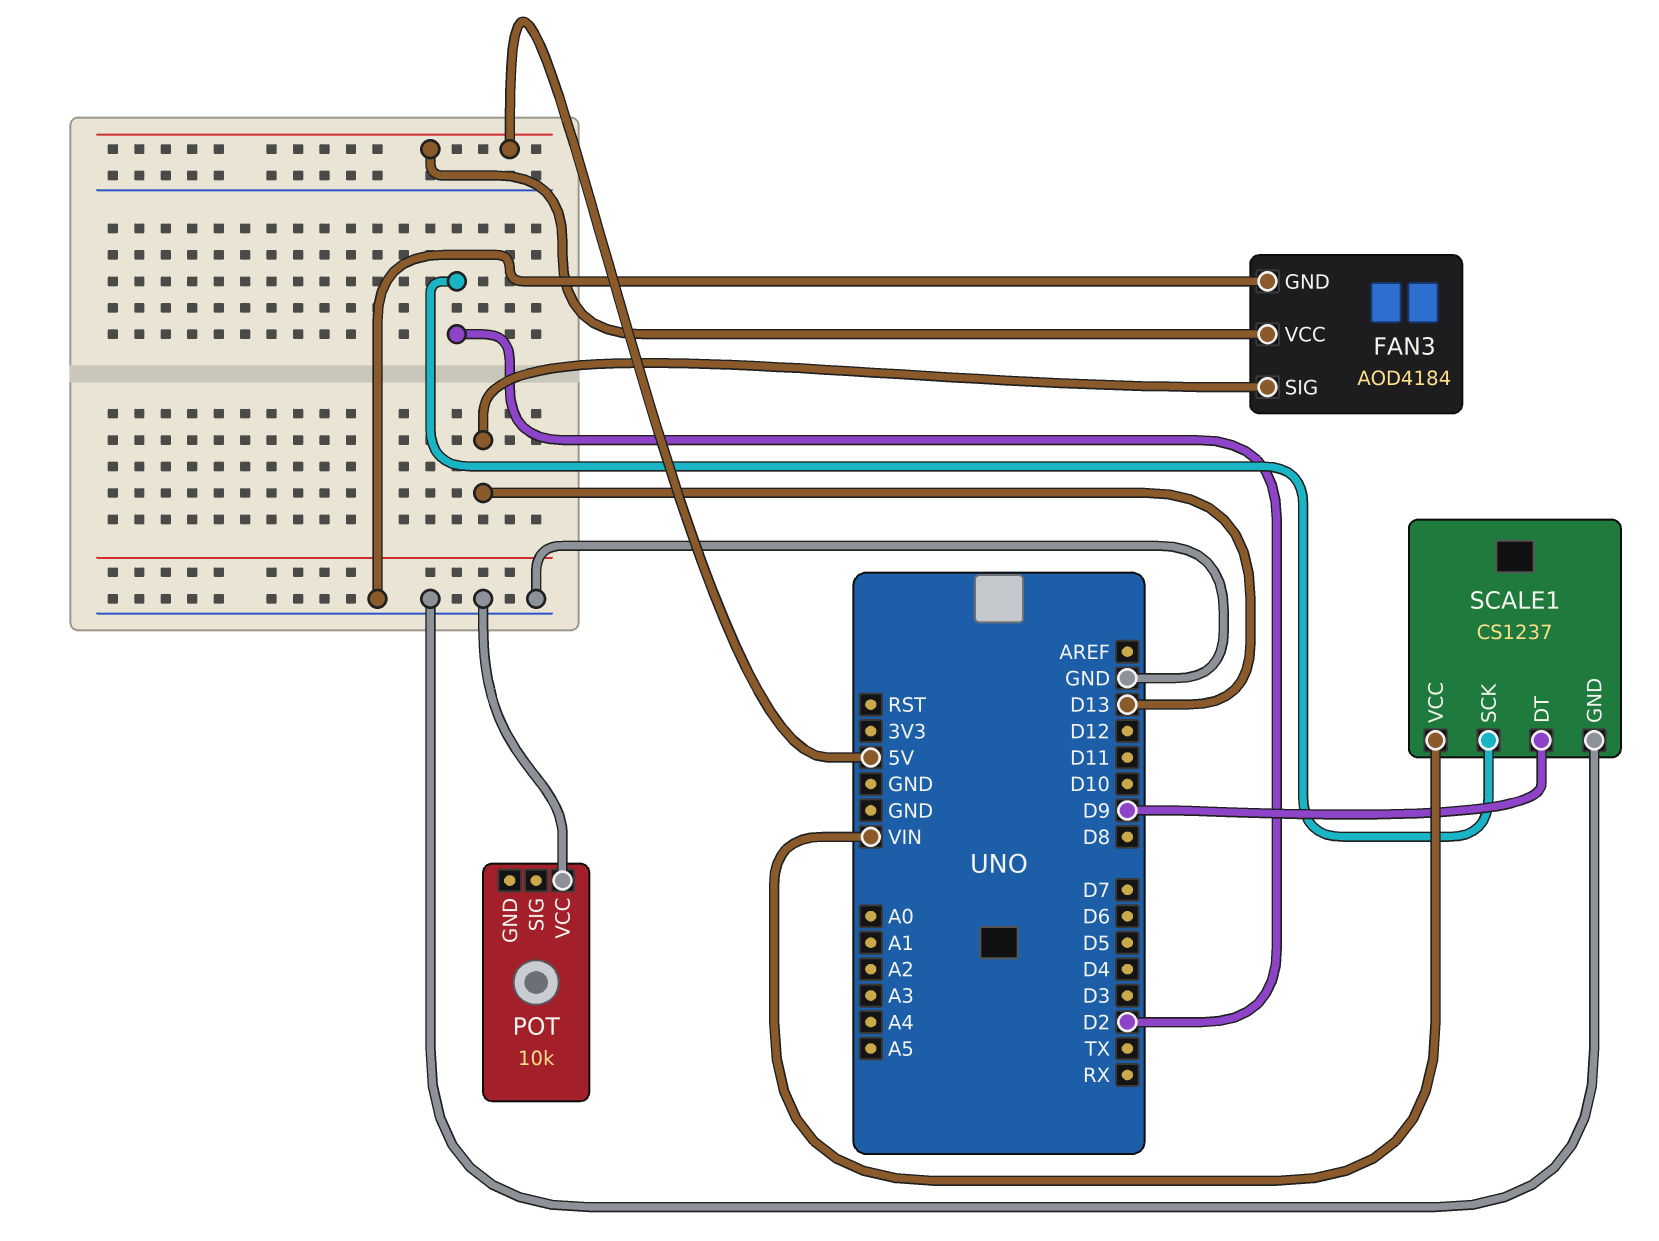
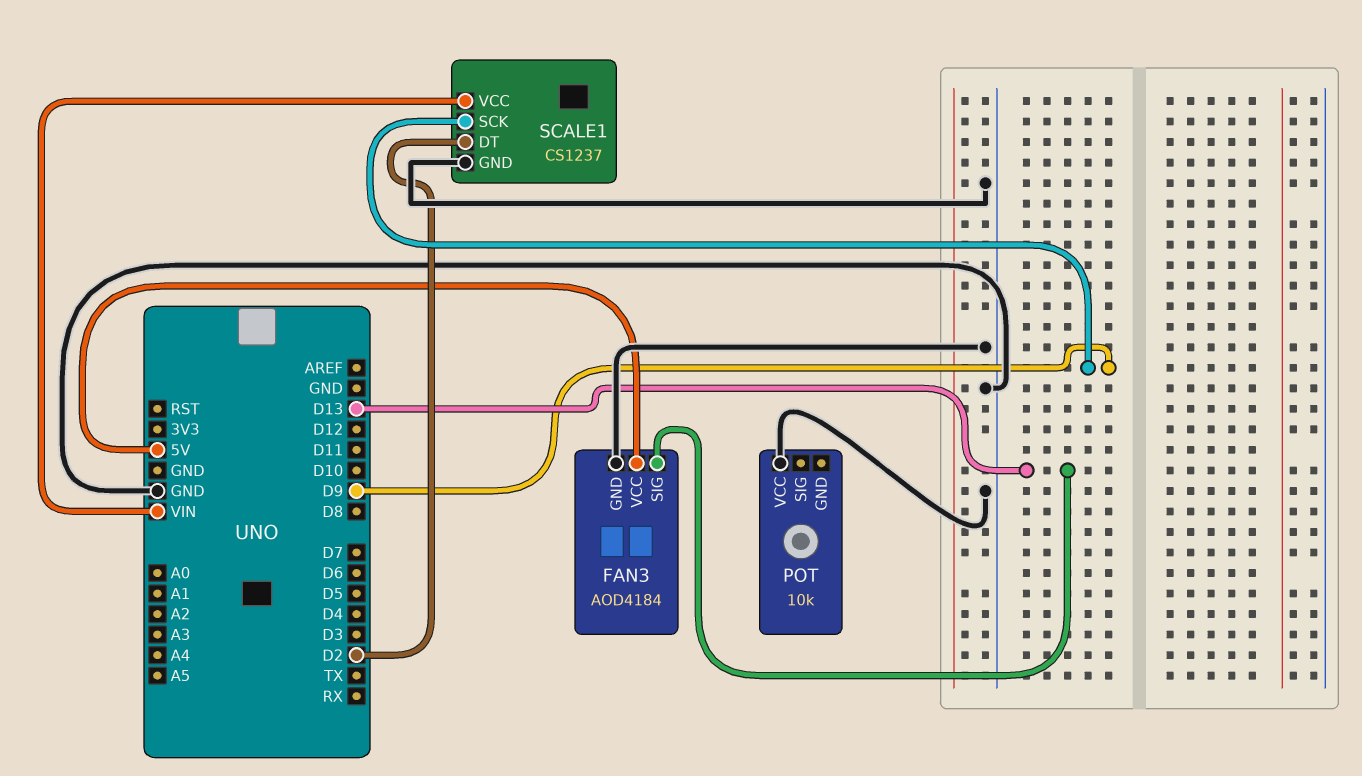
SCALE1 pin DT: D9 -> D2
SCALE1 pin SCK: D2 -> D9

